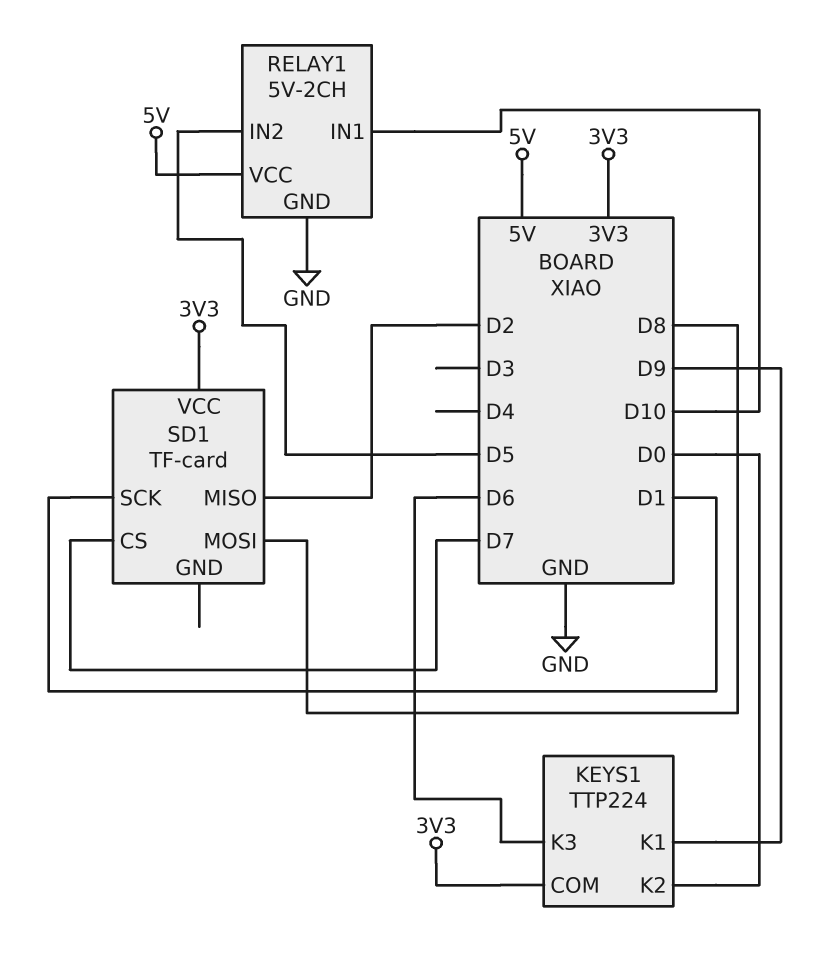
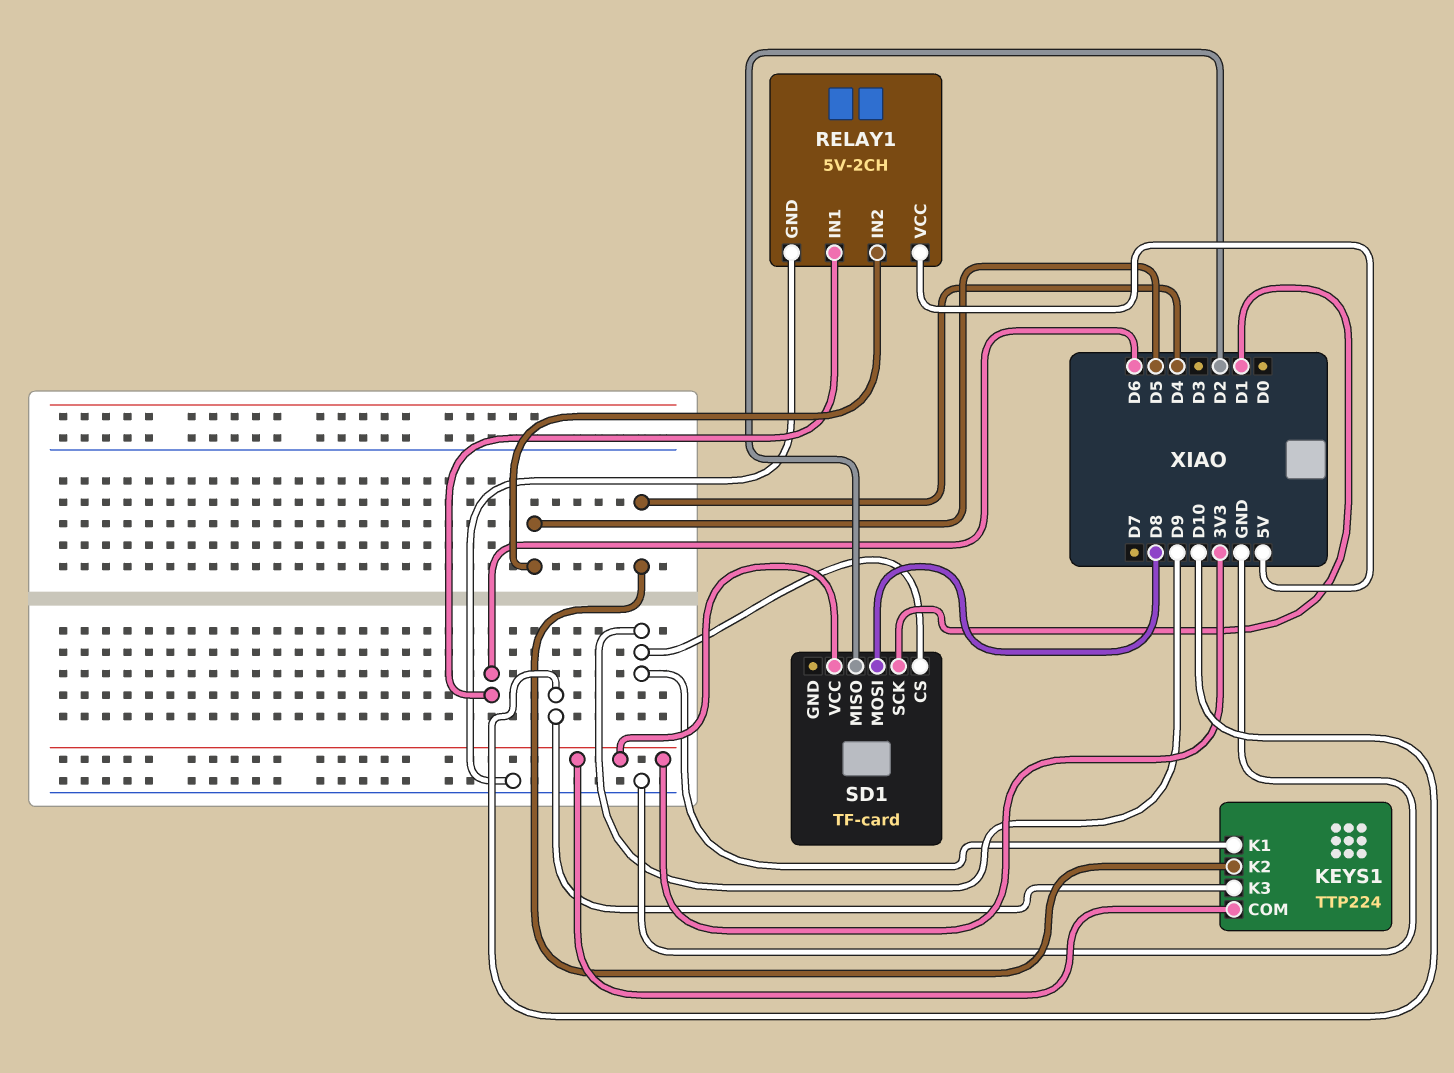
KEYS1 pin K2: D0 -> D4
KEYS1 pin K3: D6 -> D10
RELAY1 pin IN1: D10 -> D6
SD1 pin CS: D7 -> D9

